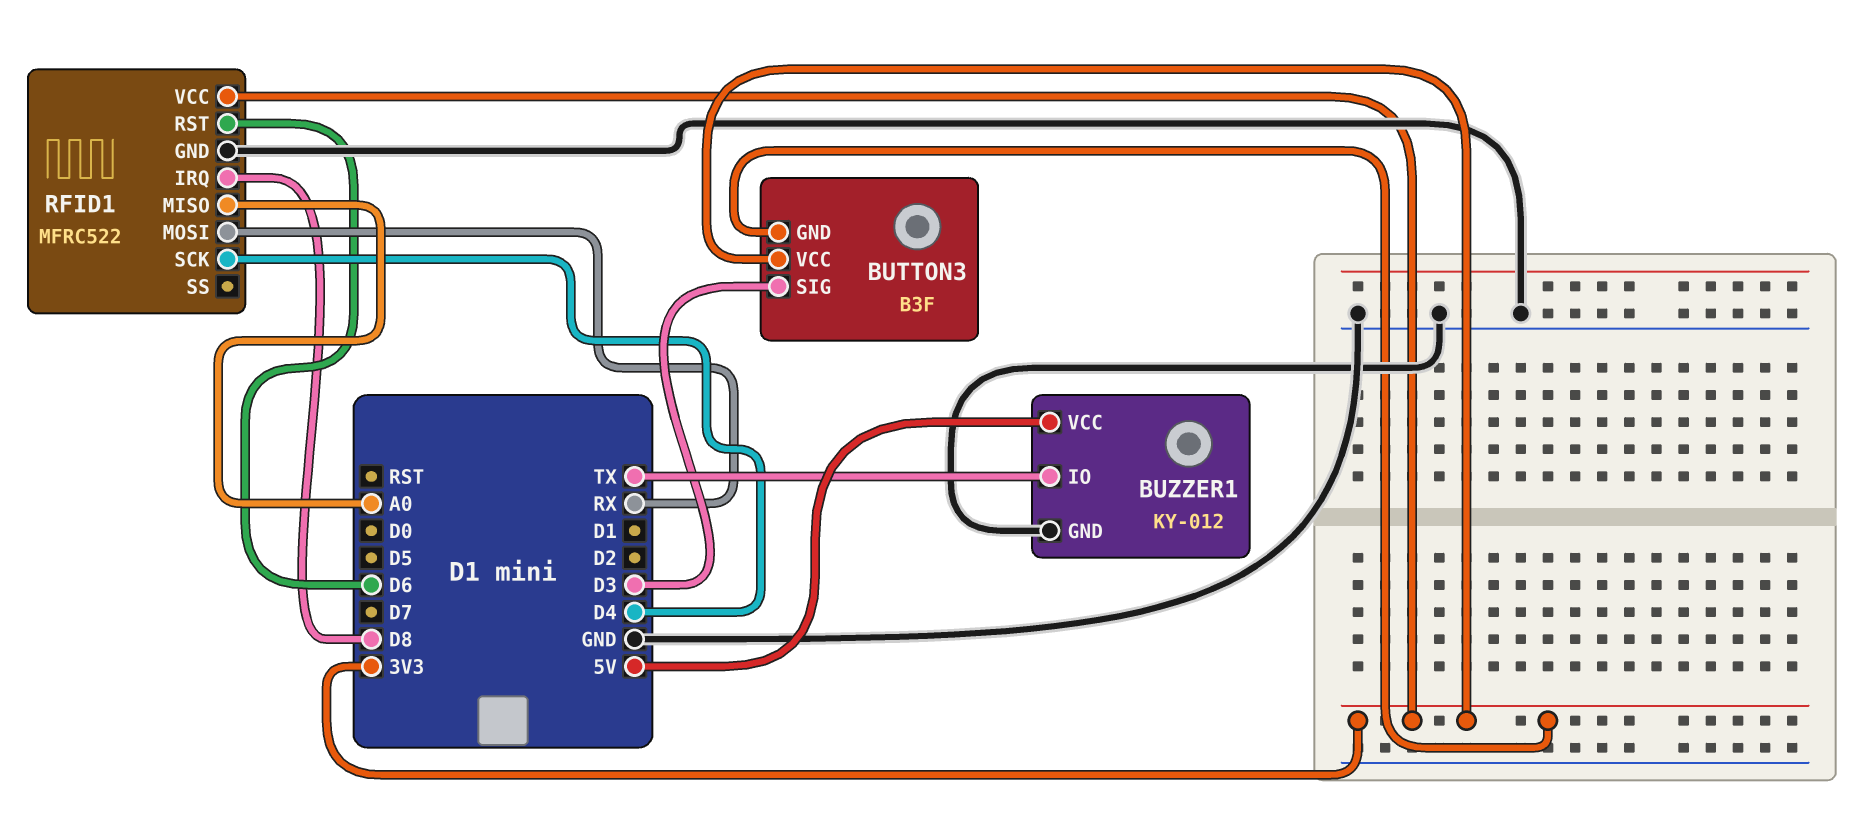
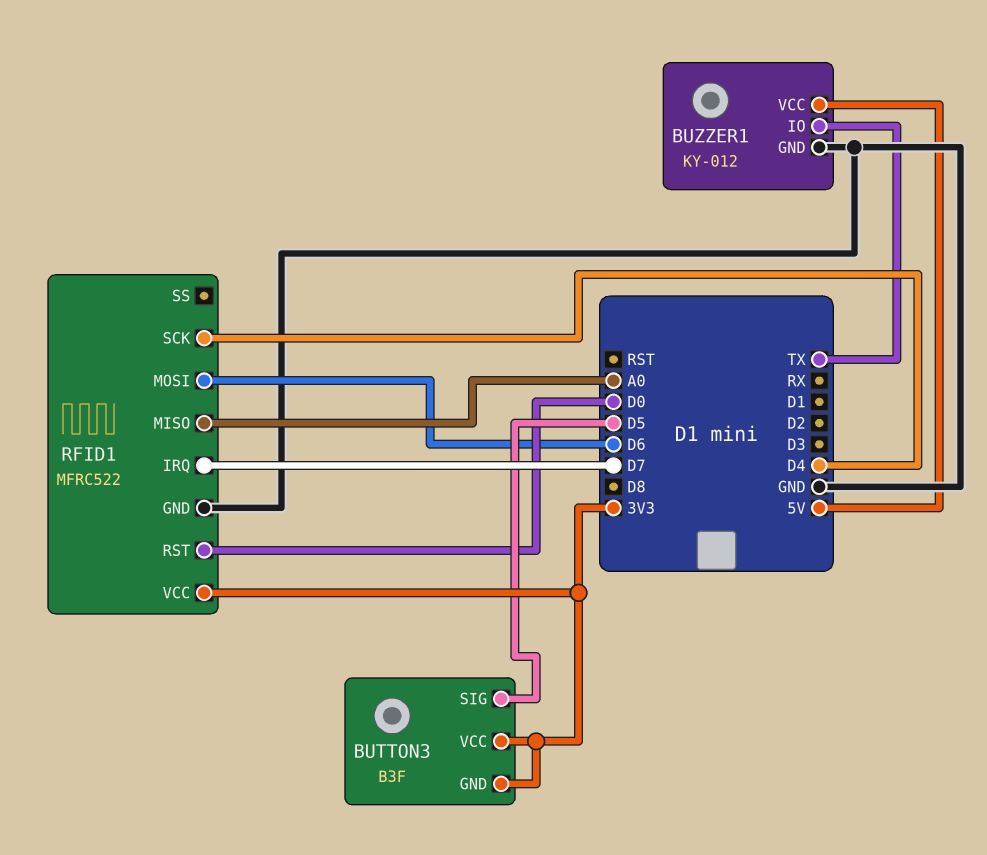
BUTTON3 pin SIG: D3 -> D5
RFID1 pin IRQ: D8 -> D7
RFID1 pin MOSI: RX -> D6
RFID1 pin RST: D6 -> D0

